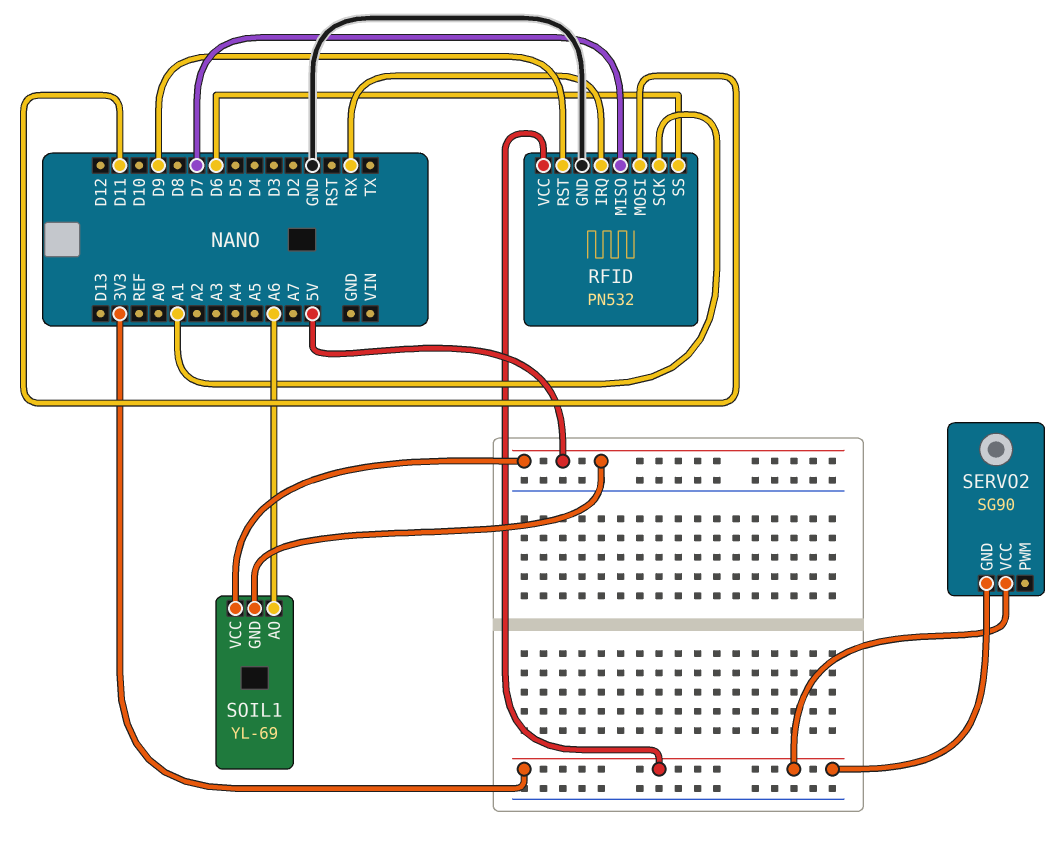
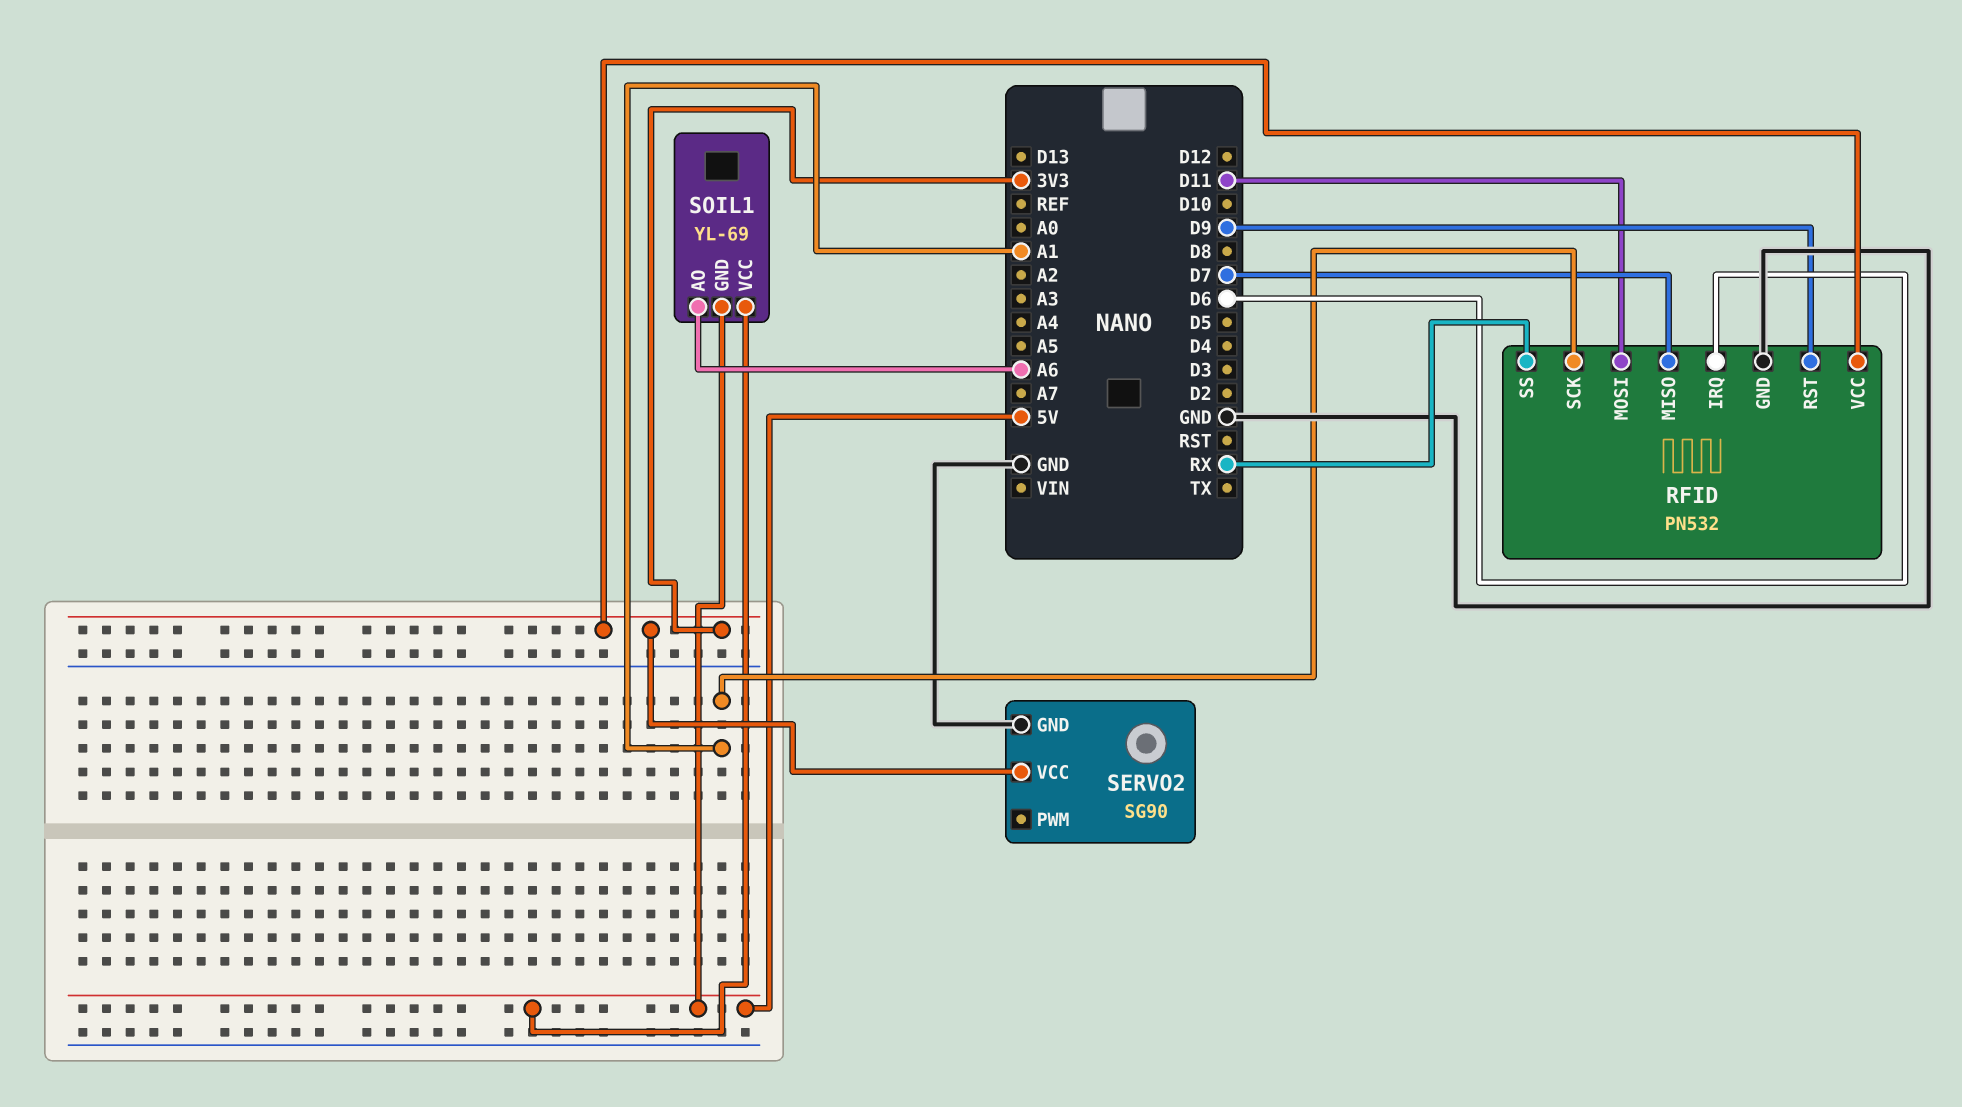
RFID pin IRQ: RX -> D6
RFID pin SS: D6 -> RX
SERVO2 pin GND: 3V3 -> GND

